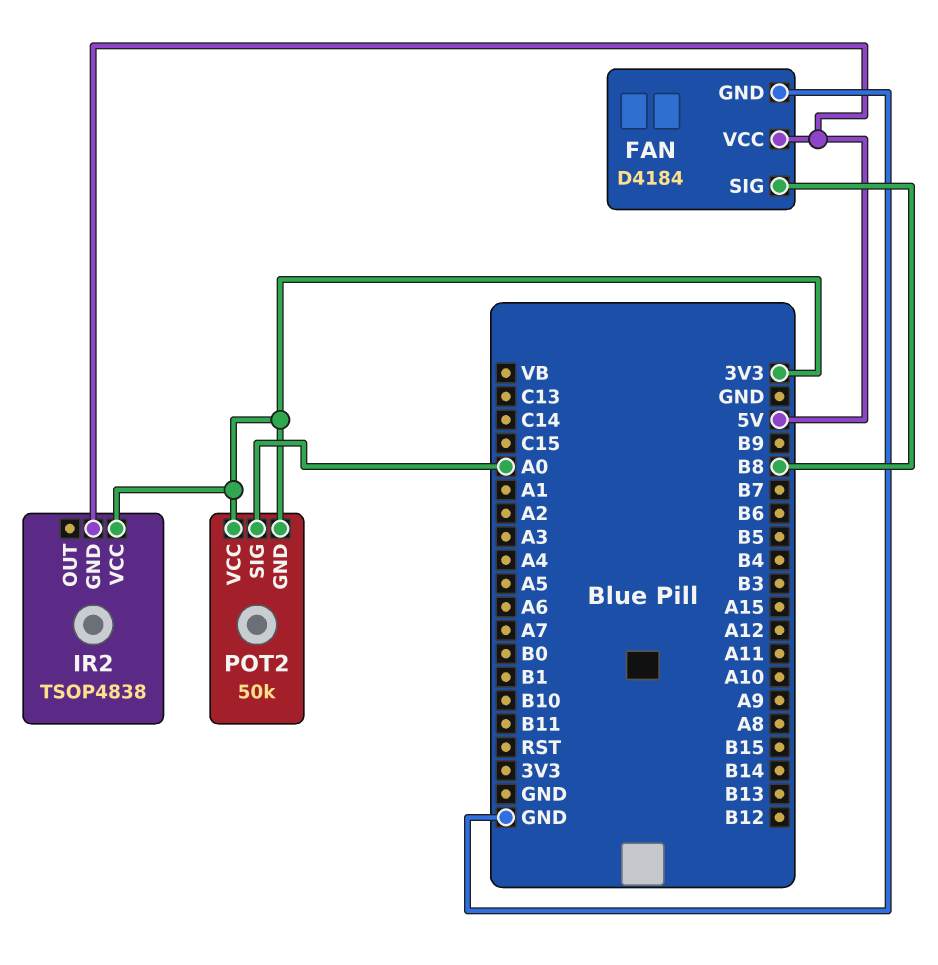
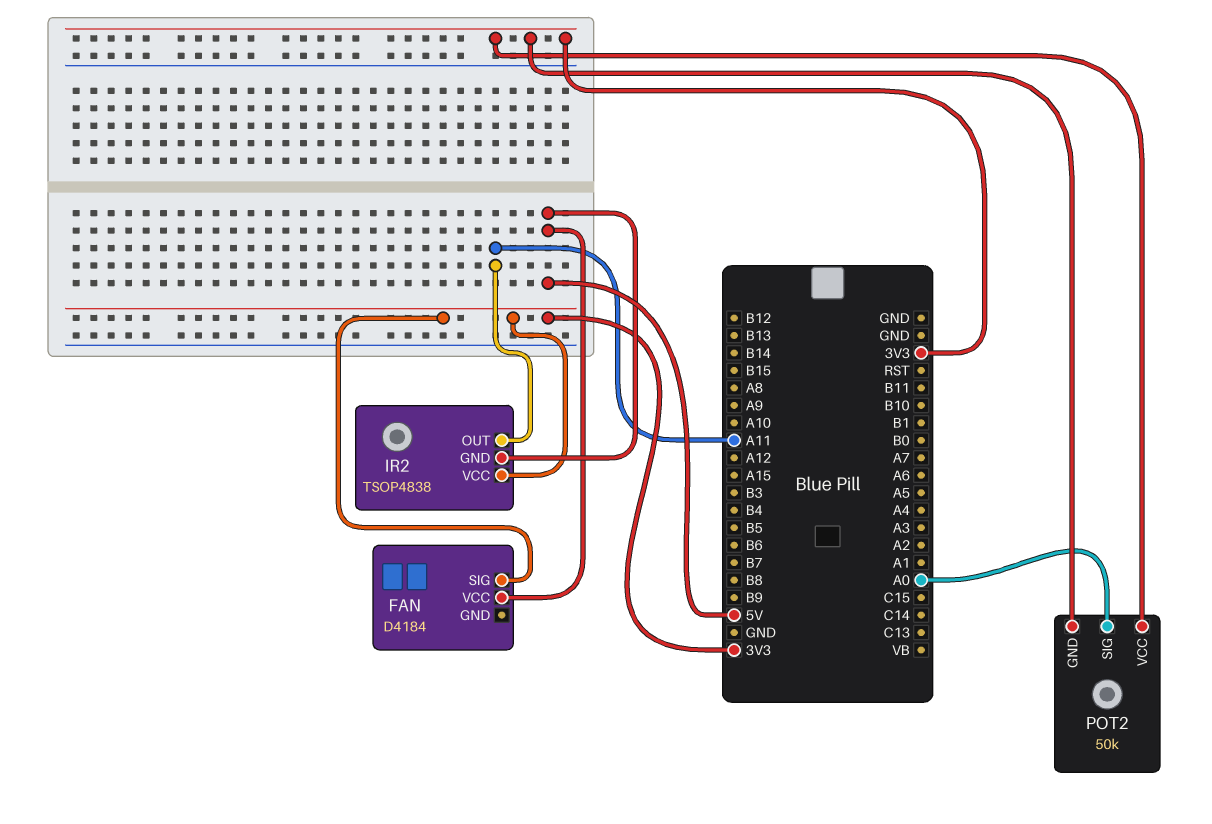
FAN pin GND: GND -> none
FAN pin SIG: B8 -> 3V3
IR2 pin OUT: none -> A11

